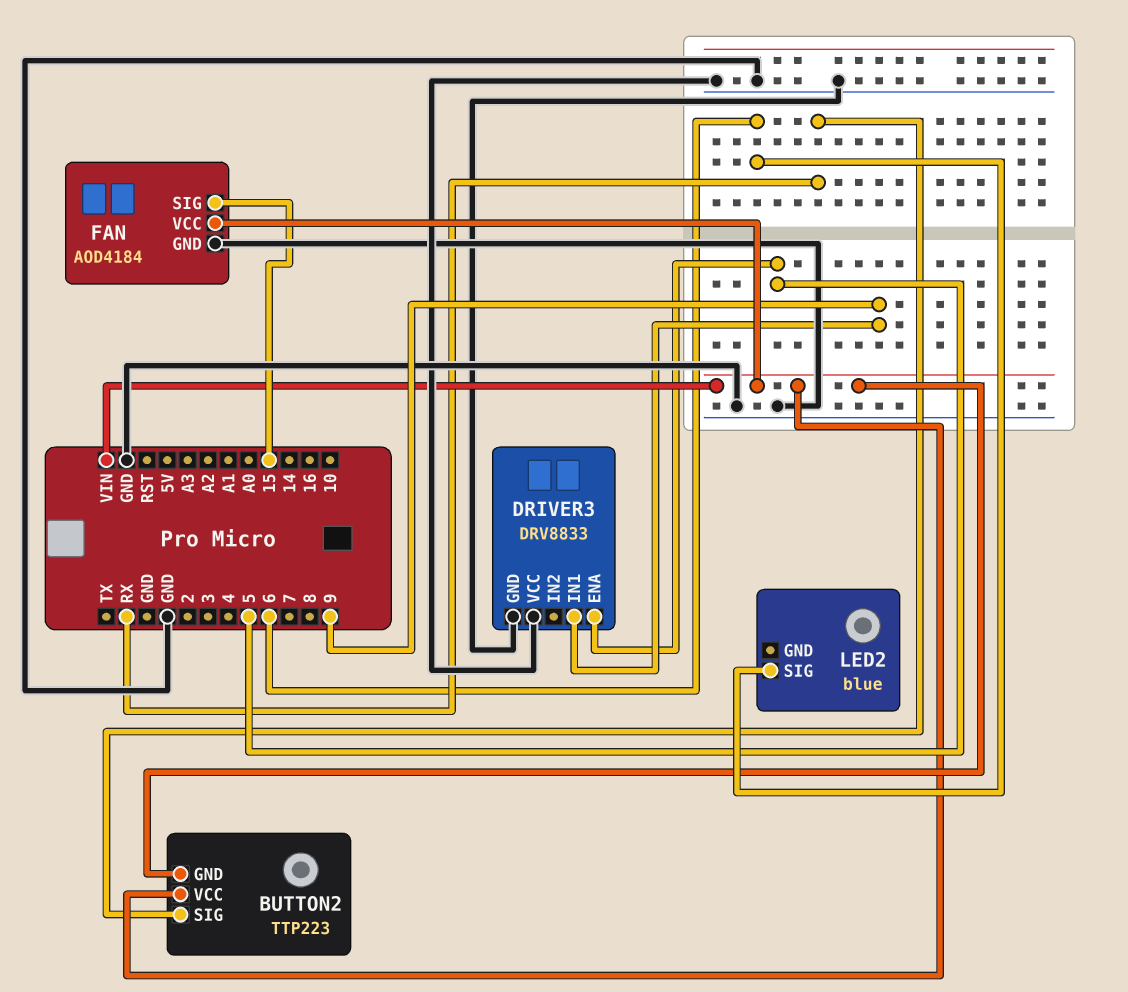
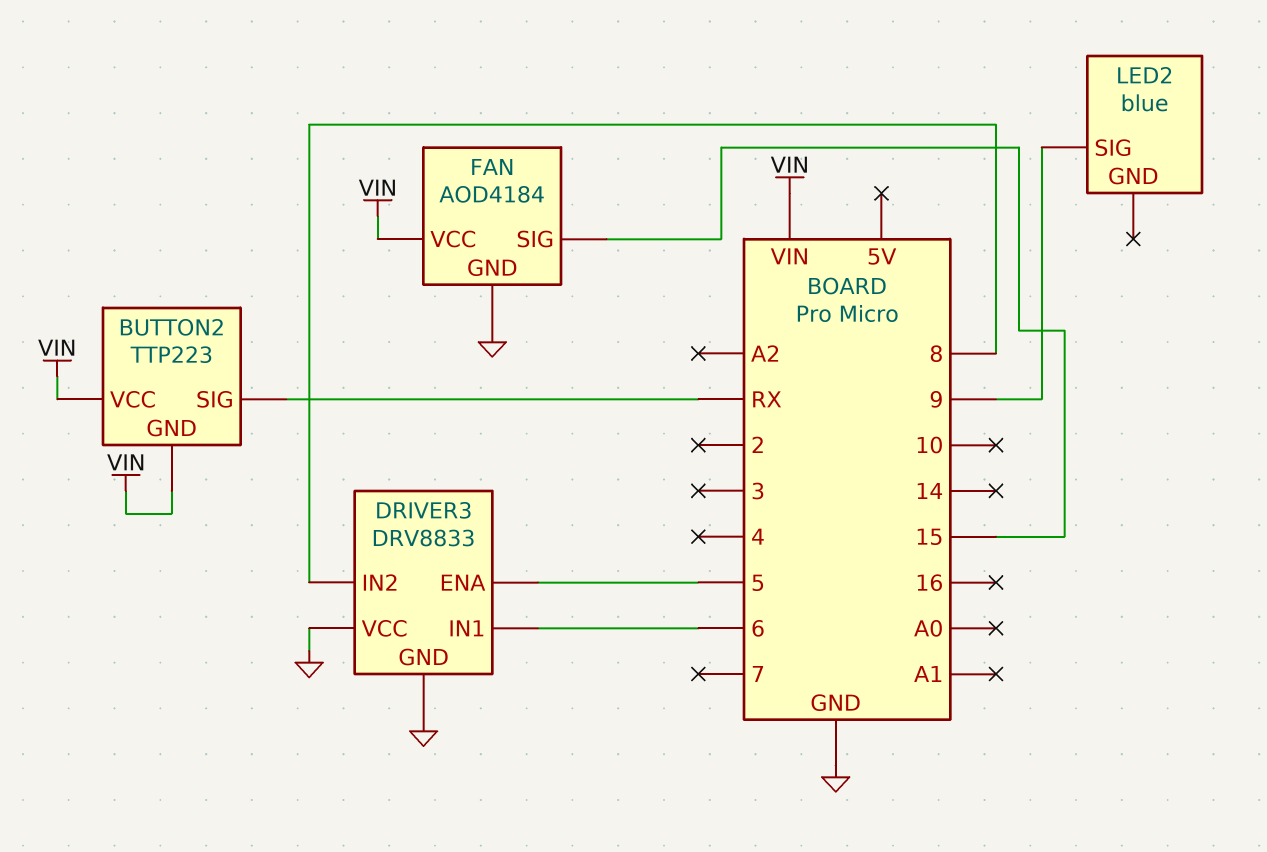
DRIVER3 pin IN1: 9 -> 6
DRIVER3 pin IN2: none -> 8
LED2 pin SIG: 6 -> 9

